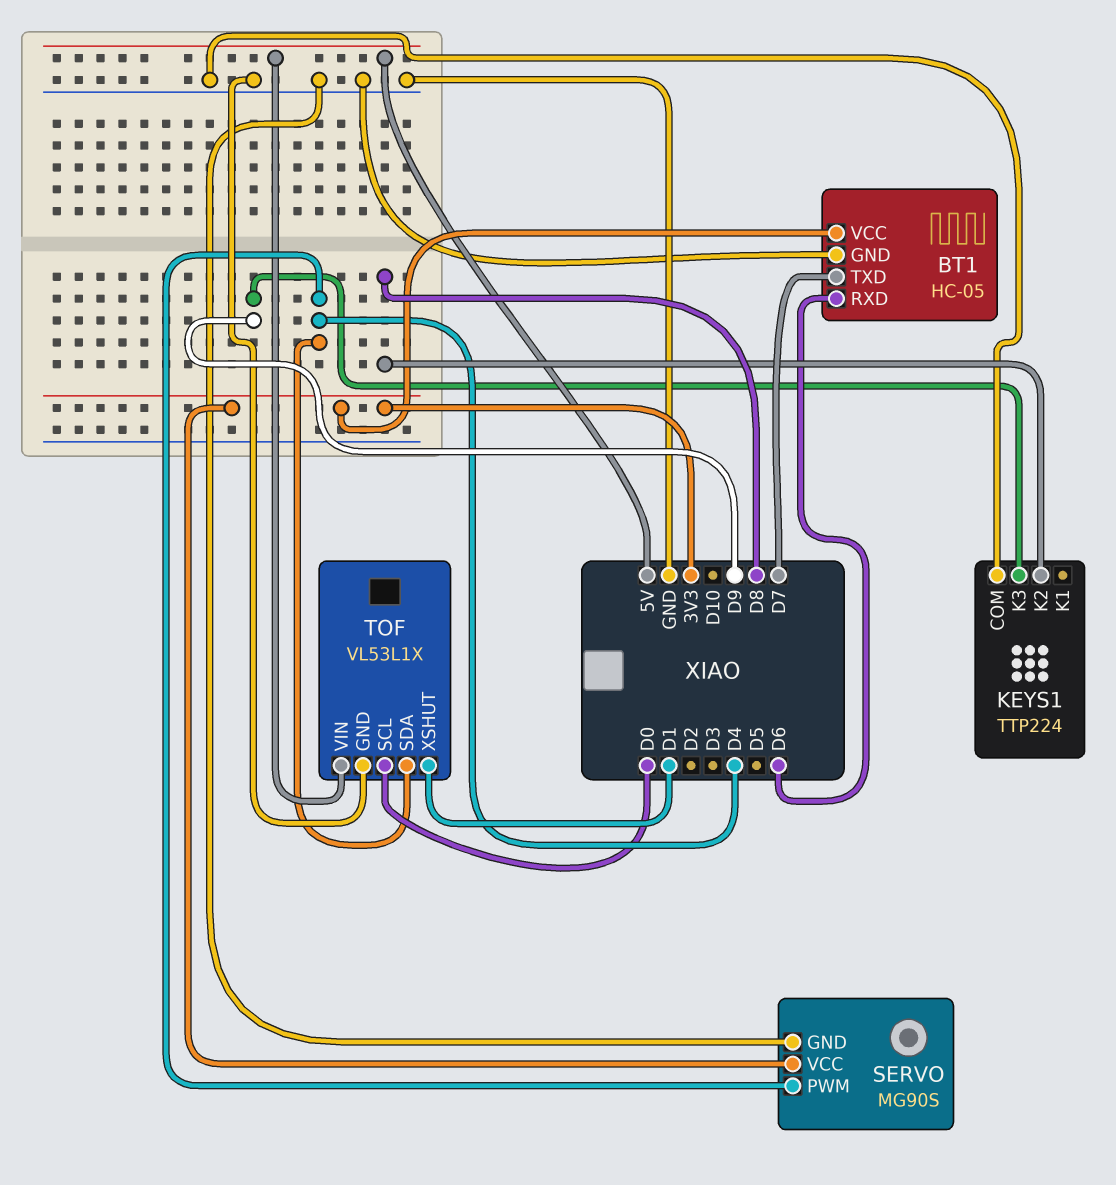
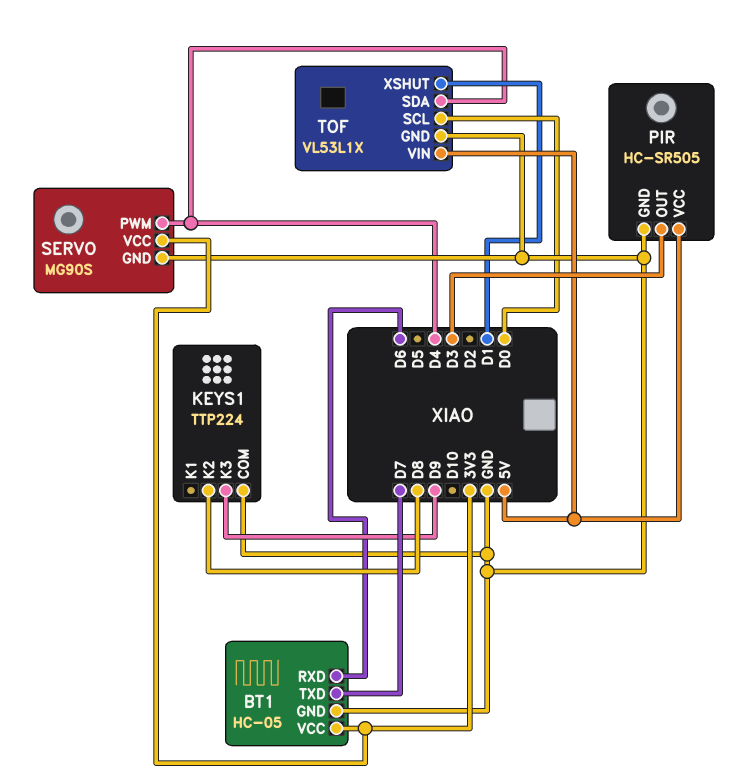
PIR: none -> HC-SR505
PIR pin GND: none -> GND
PIR pin OUT: none -> D3
PIR pin VCC: none -> 5V

